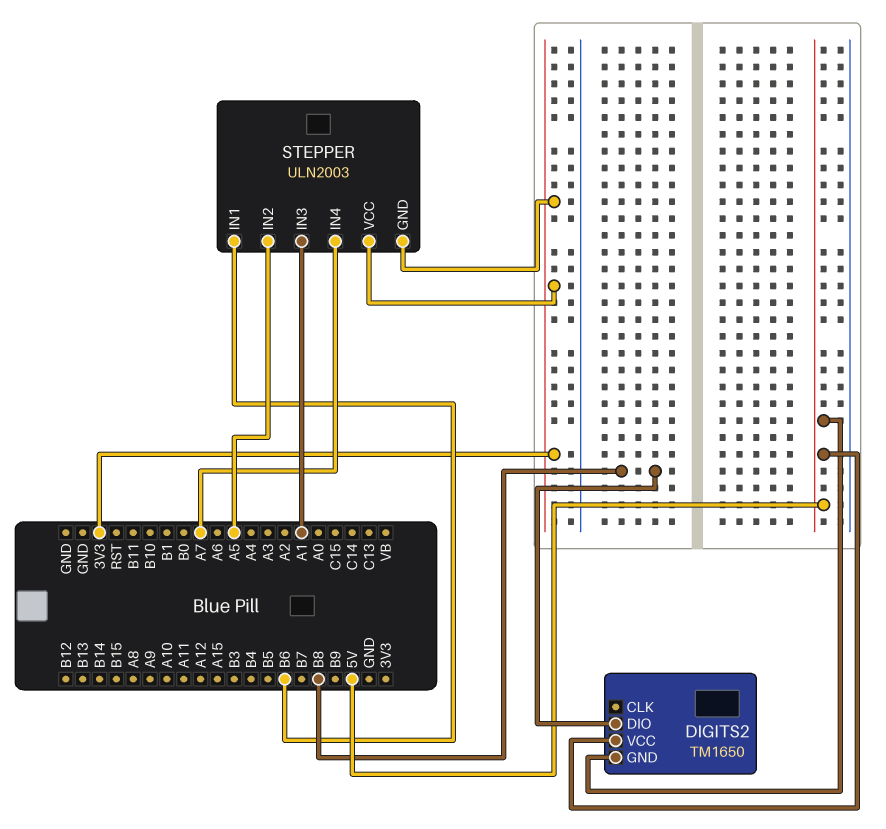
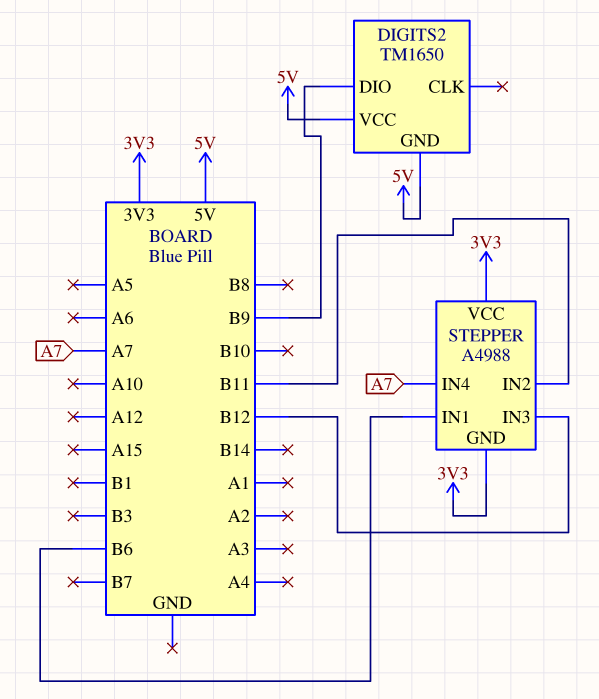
DIGITS2 pin DIO: B8 -> B9
STEPPER: ULN2003 -> A4988
STEPPER pin IN2: A5 -> B11
STEPPER pin IN3: A1 -> B12

